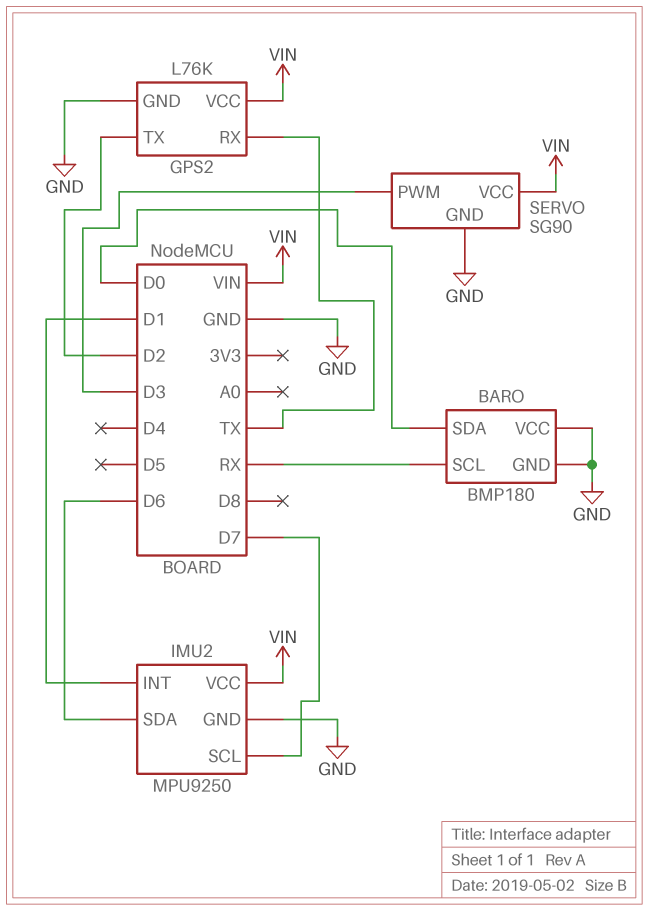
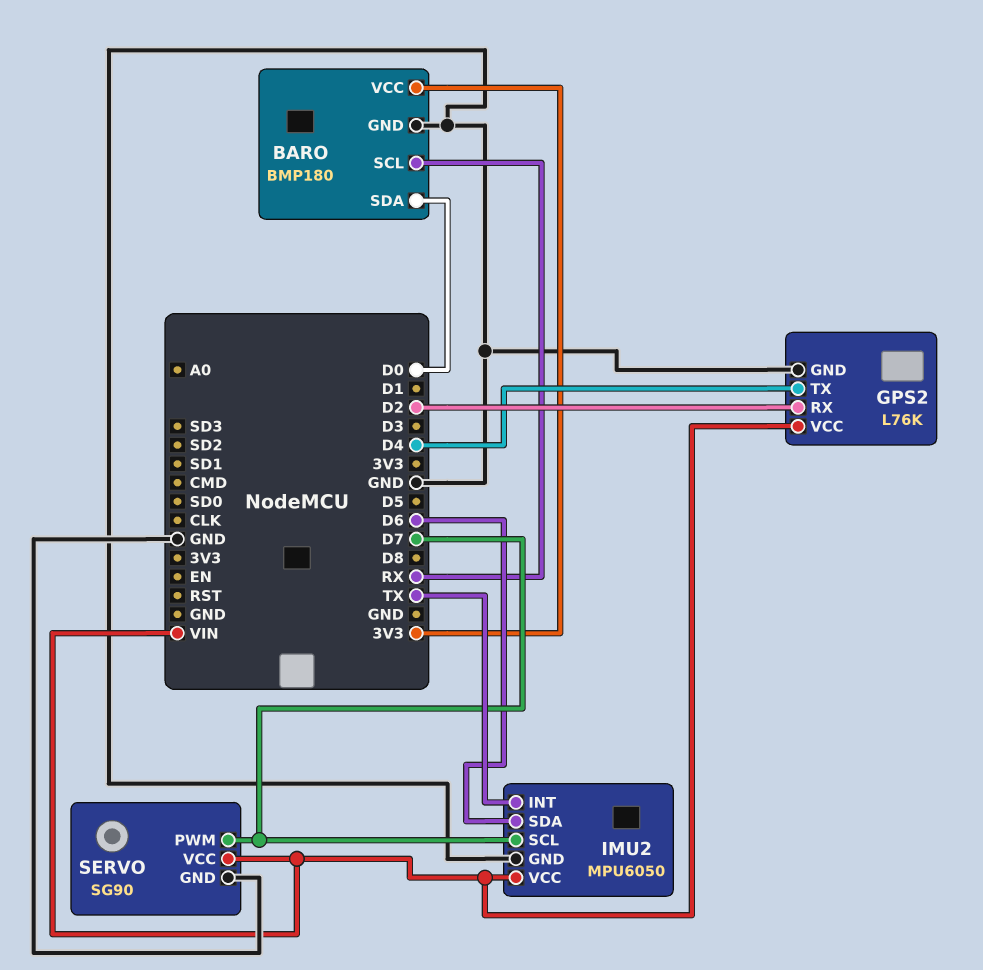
BARO pin VCC: GND -> 3V3
GPS2 pin RX: TX -> D2
GPS2 pin TX: D2 -> D4
IMU2: MPU9250 -> MPU6050
IMU2 pin INT: D1 -> TX
SERVO pin PWM: D3 -> D7

